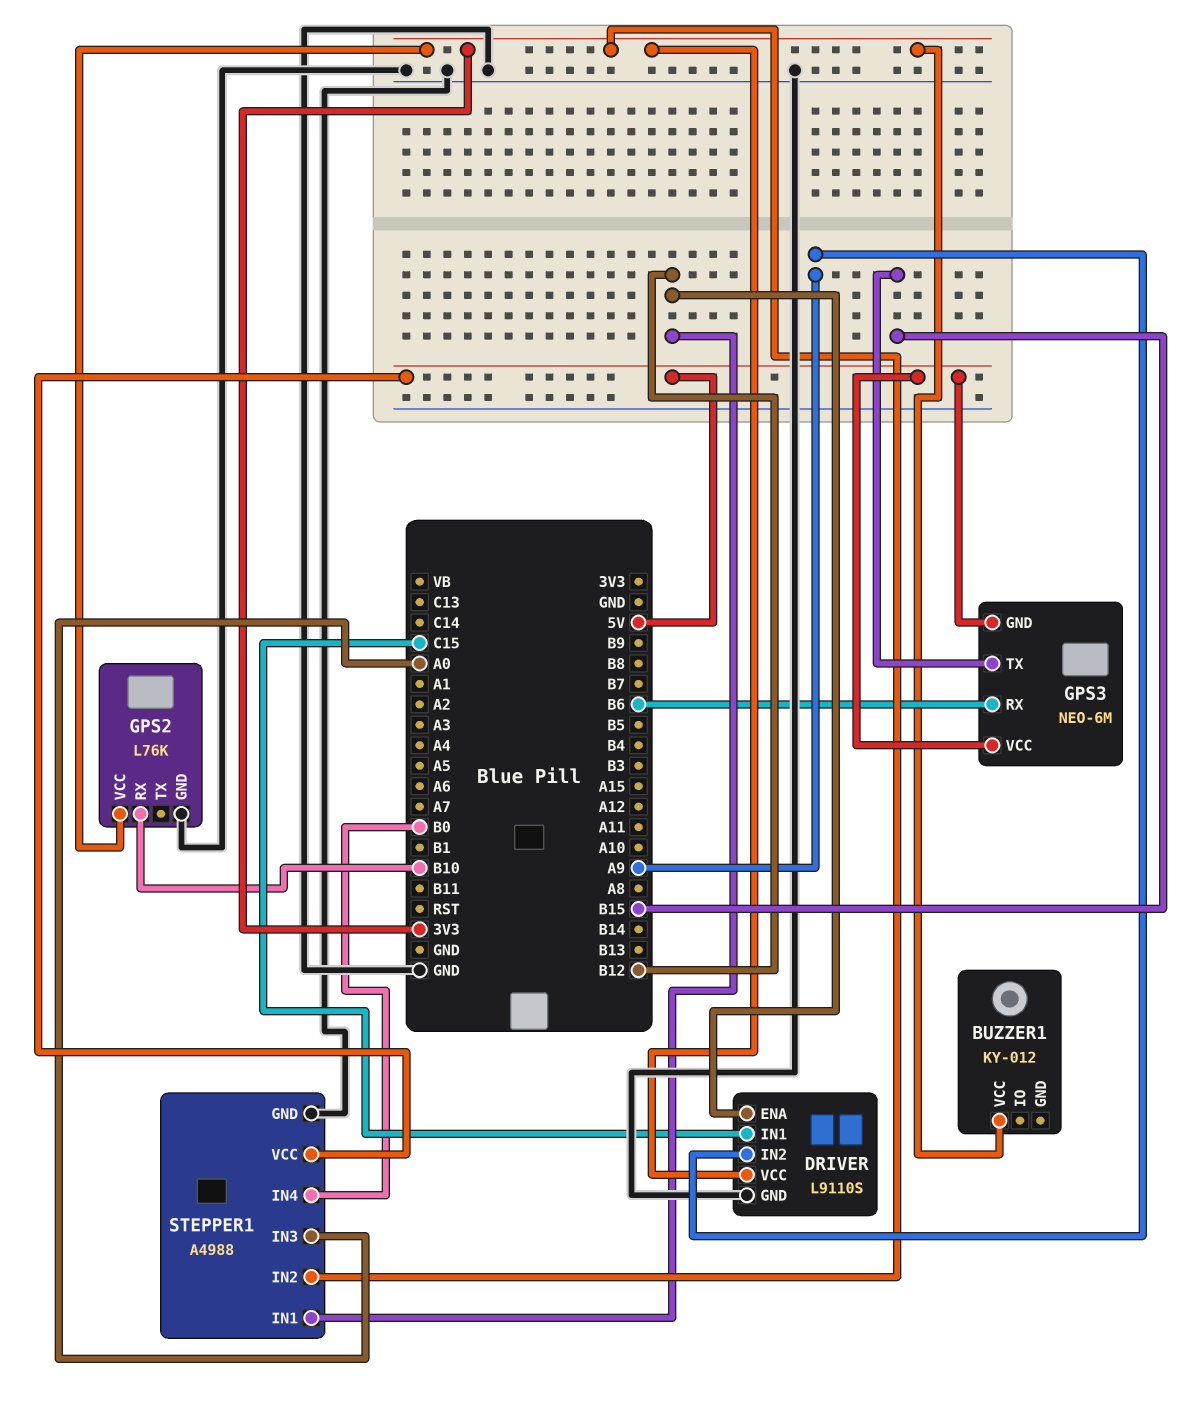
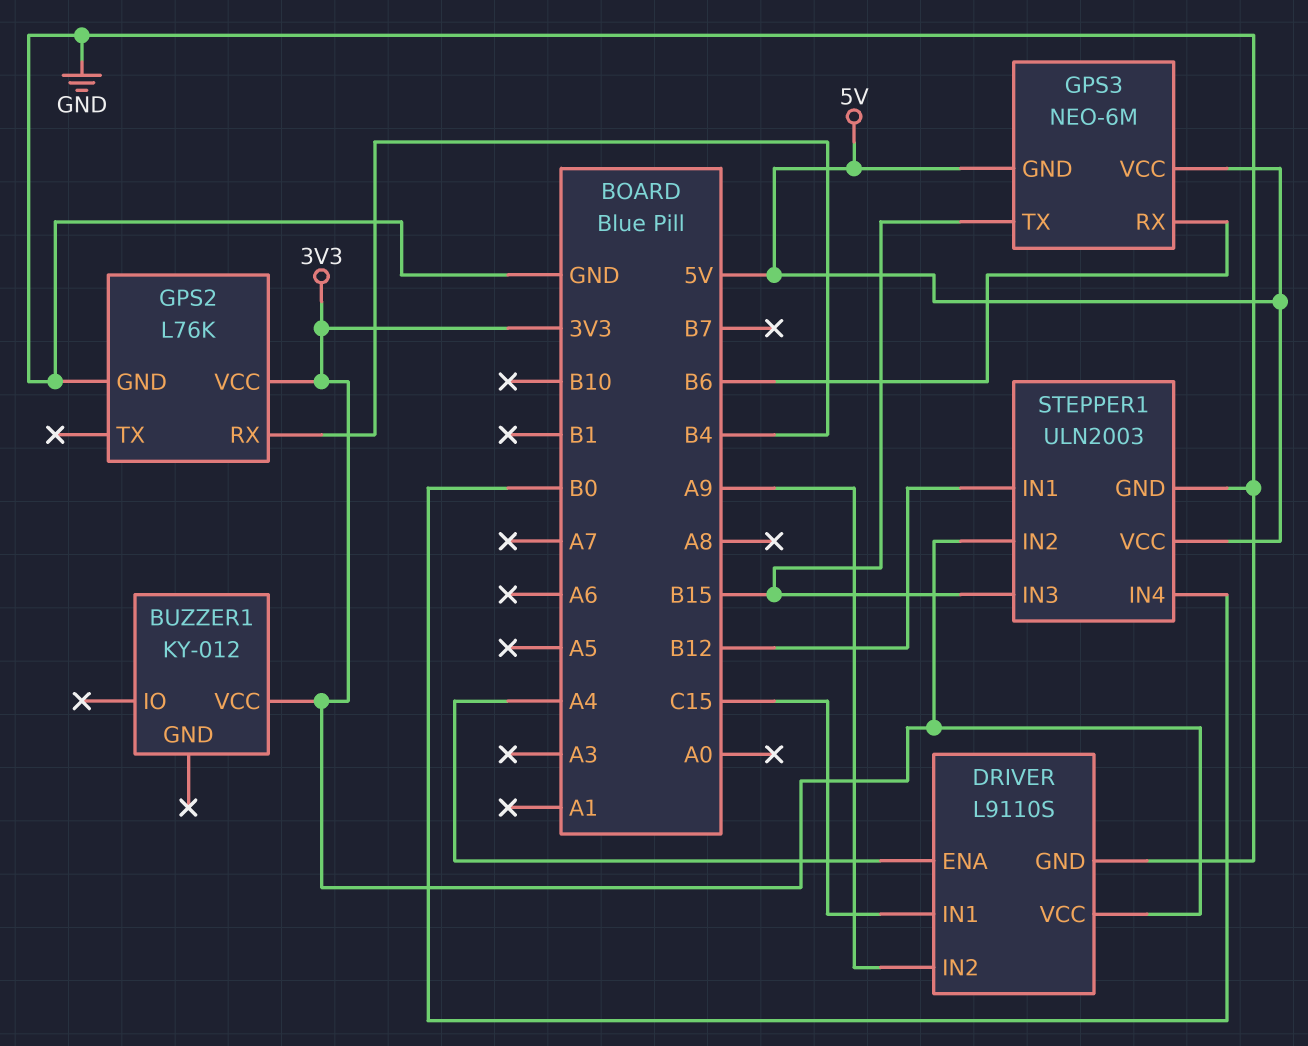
DRIVER pin ENA: B12 -> A4
GPS2 pin RX: B10 -> B4
STEPPER1: A4988 -> ULN2003
STEPPER1 pin IN3: A0 -> B15

